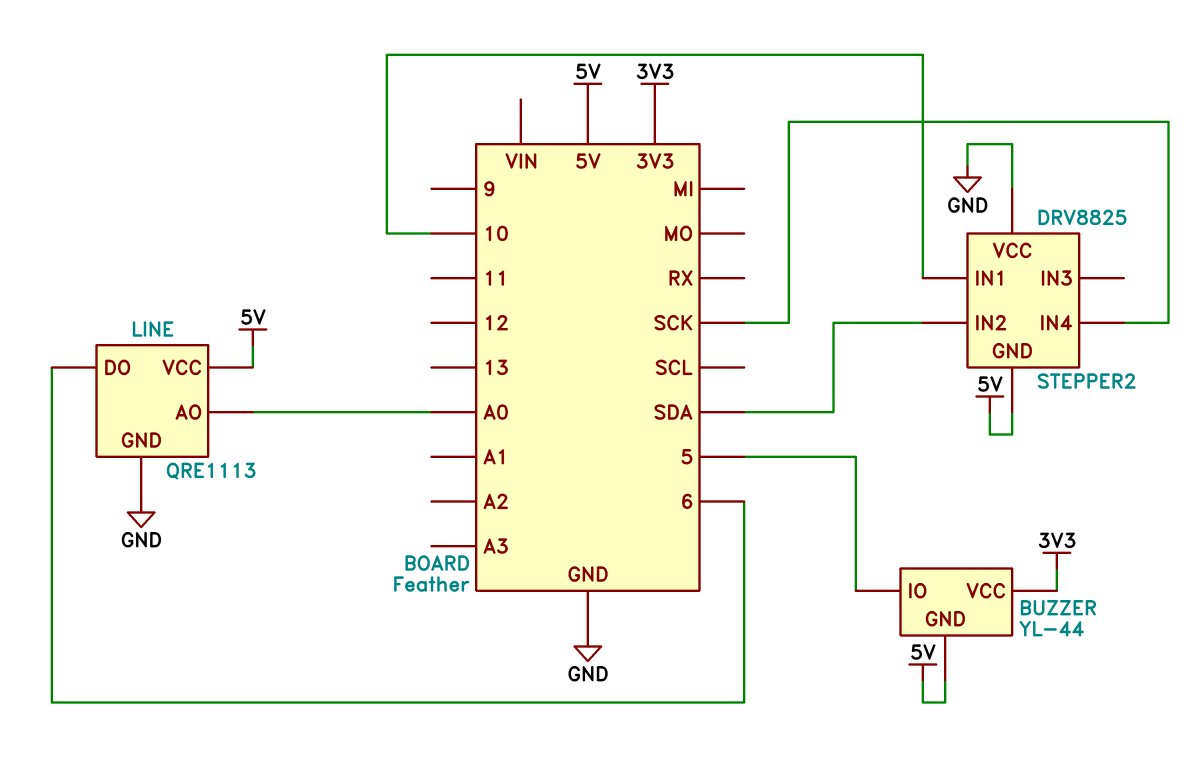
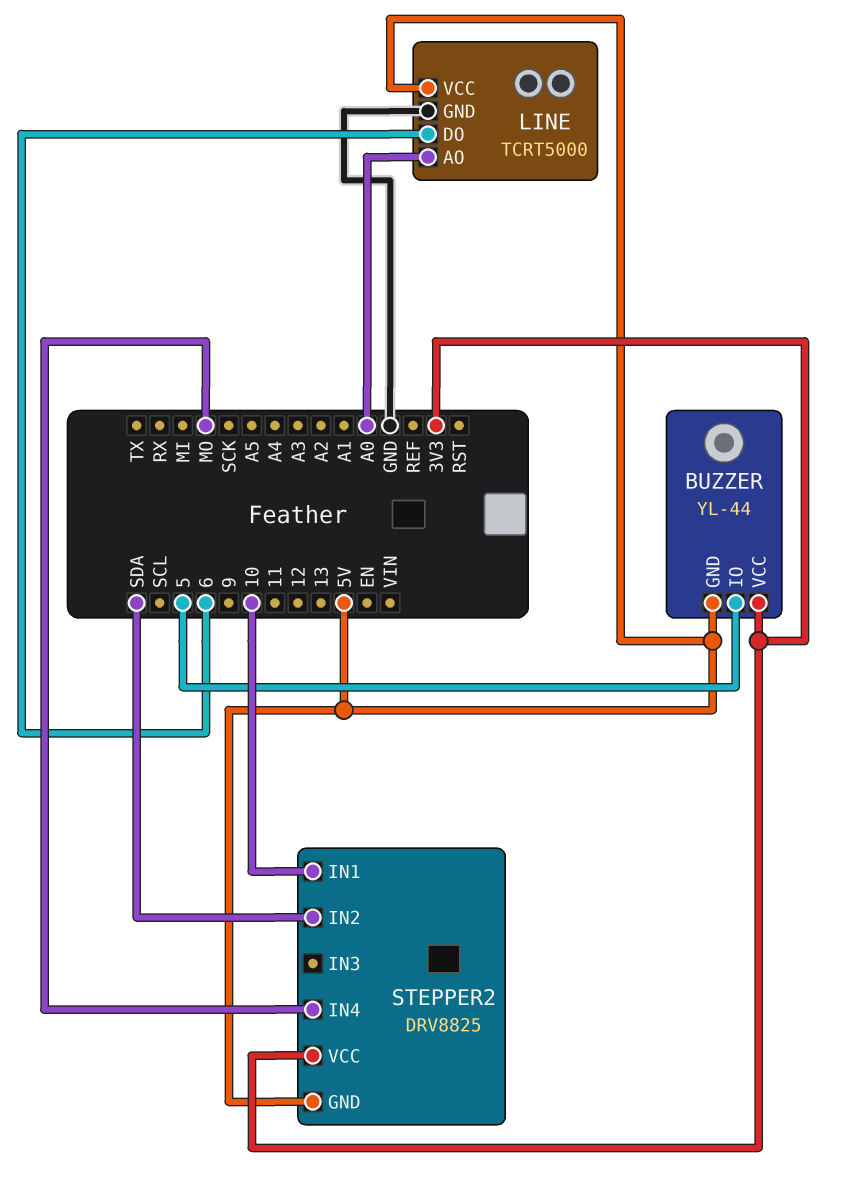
LINE: QRE1113 -> TCRT5000
STEPPER2 pin IN4: SCK -> MO
STEPPER2 pin VCC: GND -> 3V3

